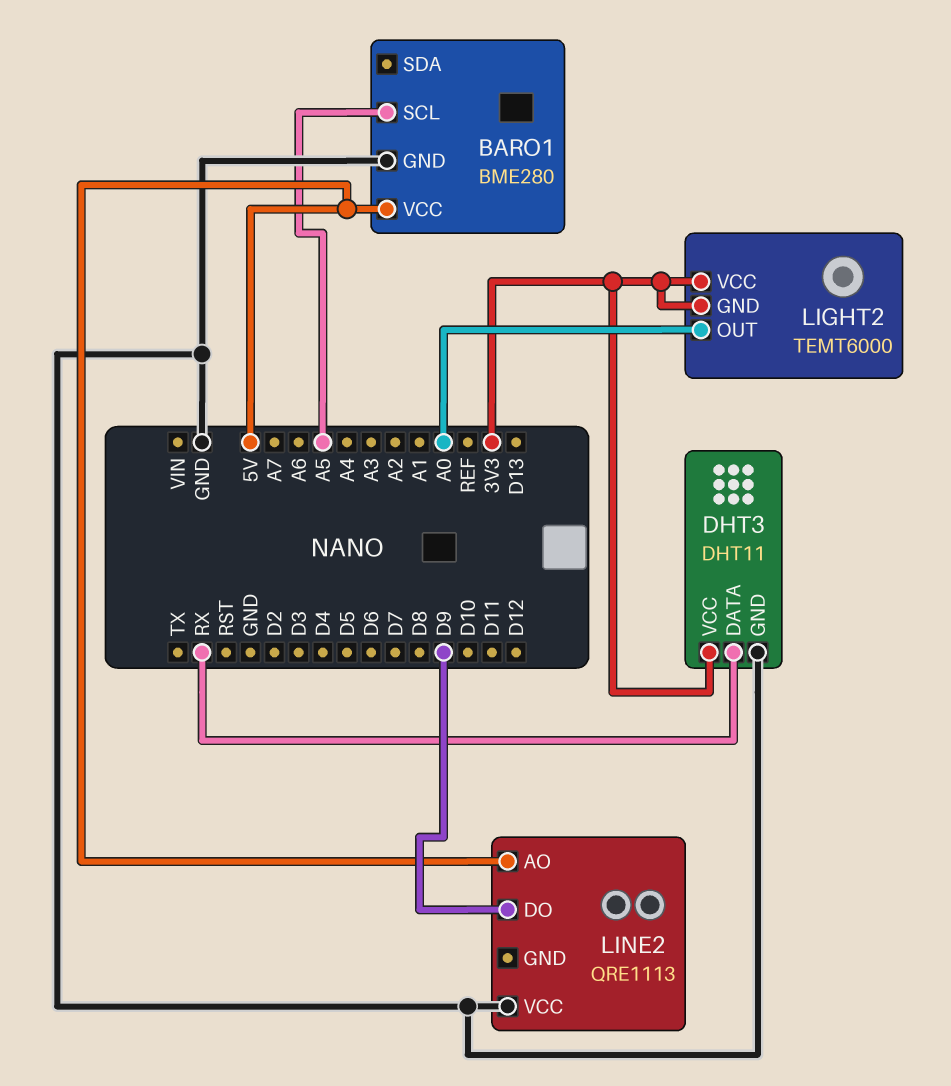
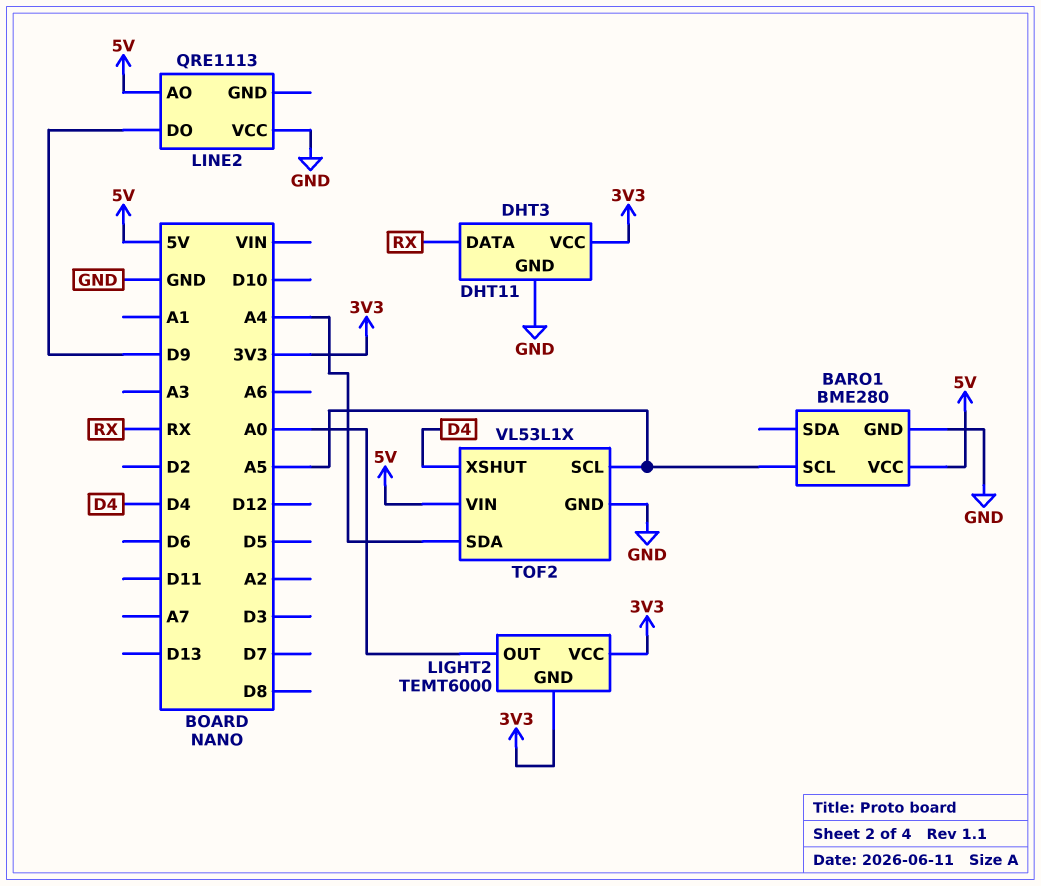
TOF2: none -> VL53L1X
TOF2 pin GND: none -> GND
TOF2 pin SCL: none -> A5
TOF2 pin SDA: none -> A4
TOF2 pin VIN: none -> 5V
TOF2 pin XSHUT: none -> D4

